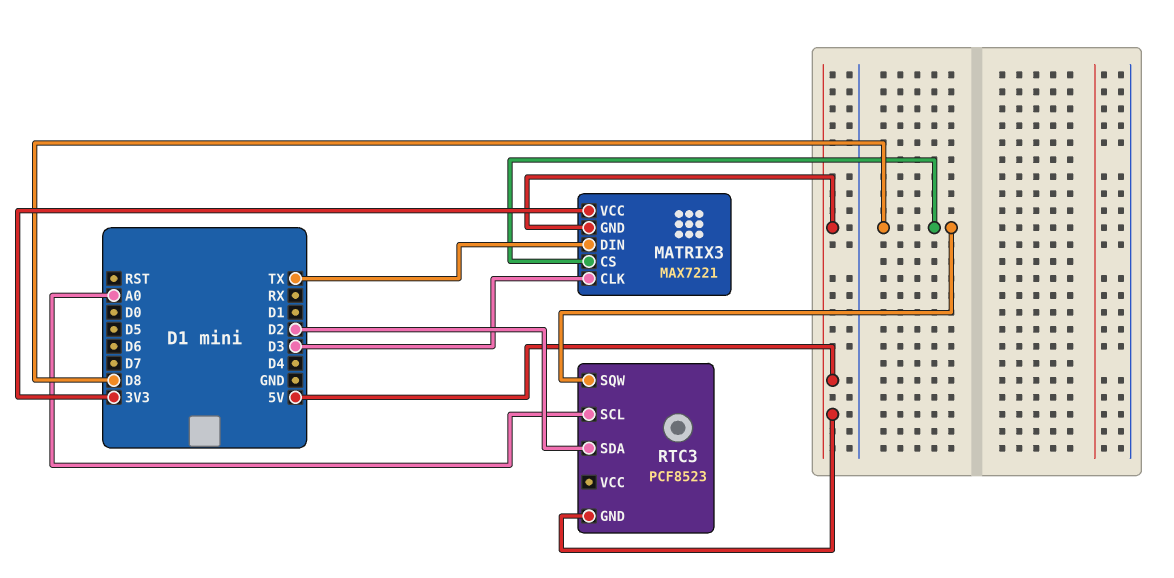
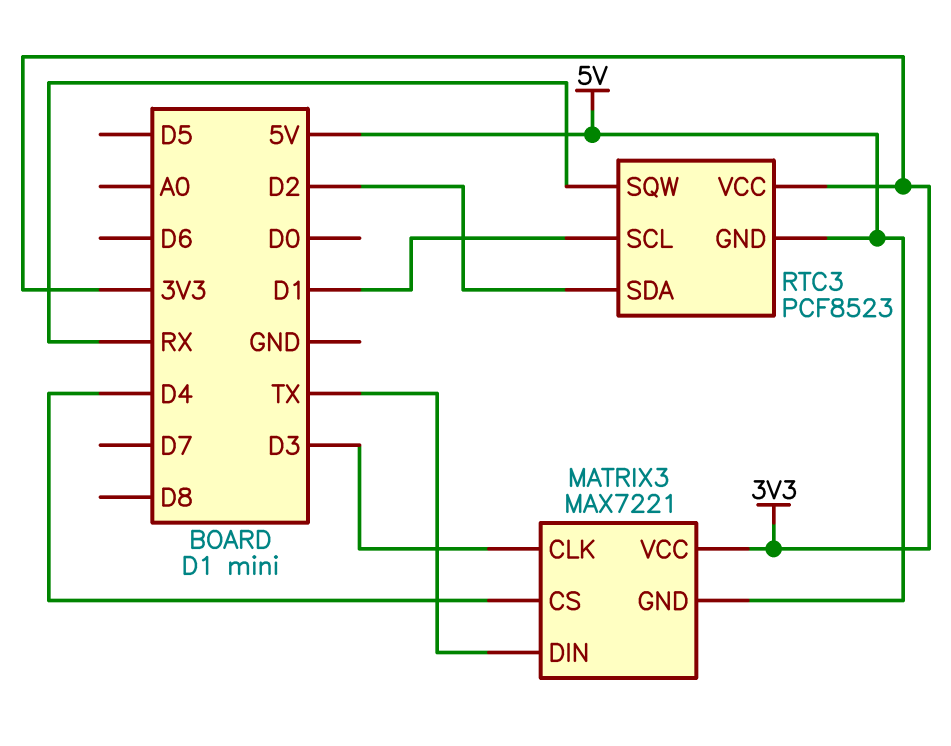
MATRIX3 pin CS: D8 -> D4
RTC3 pin SCL: A0 -> D1
RTC3 pin SQW: D8 -> RX
RTC3 pin VCC: none -> 3V3

